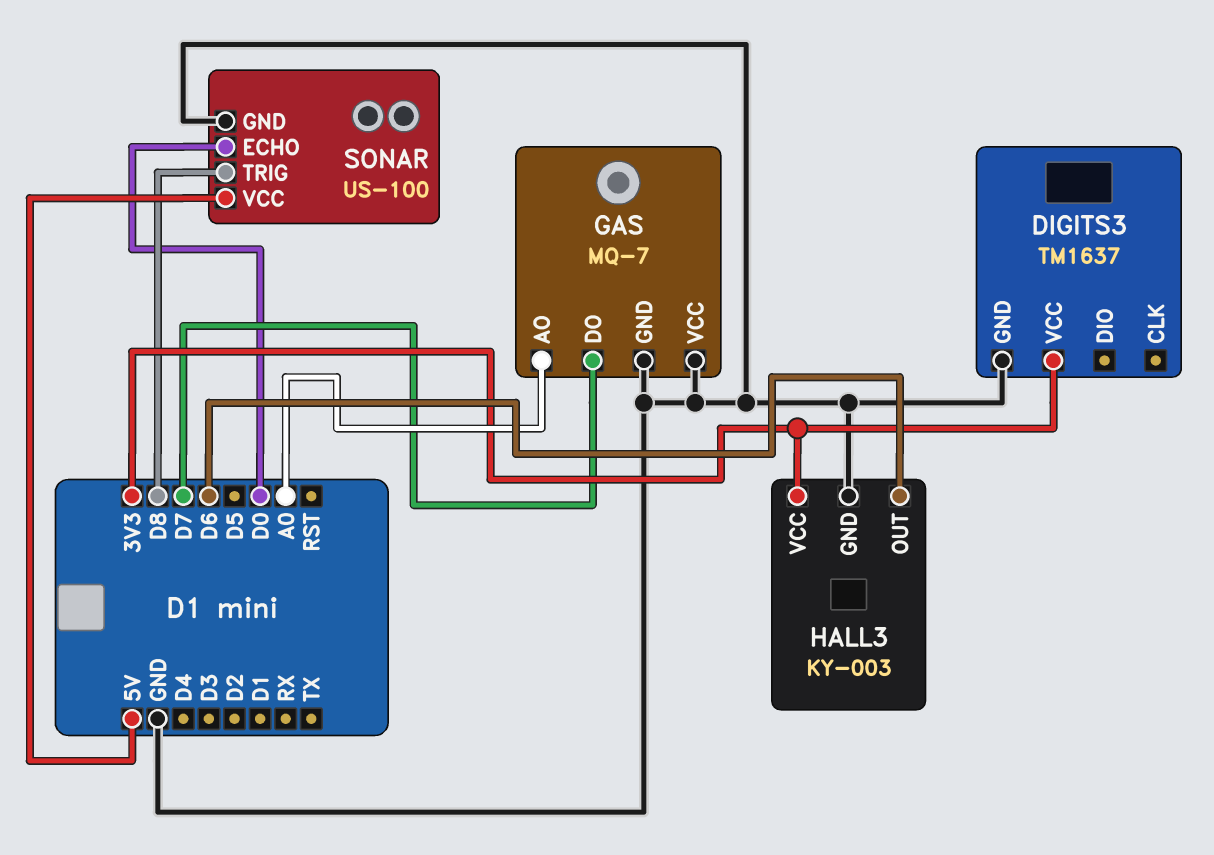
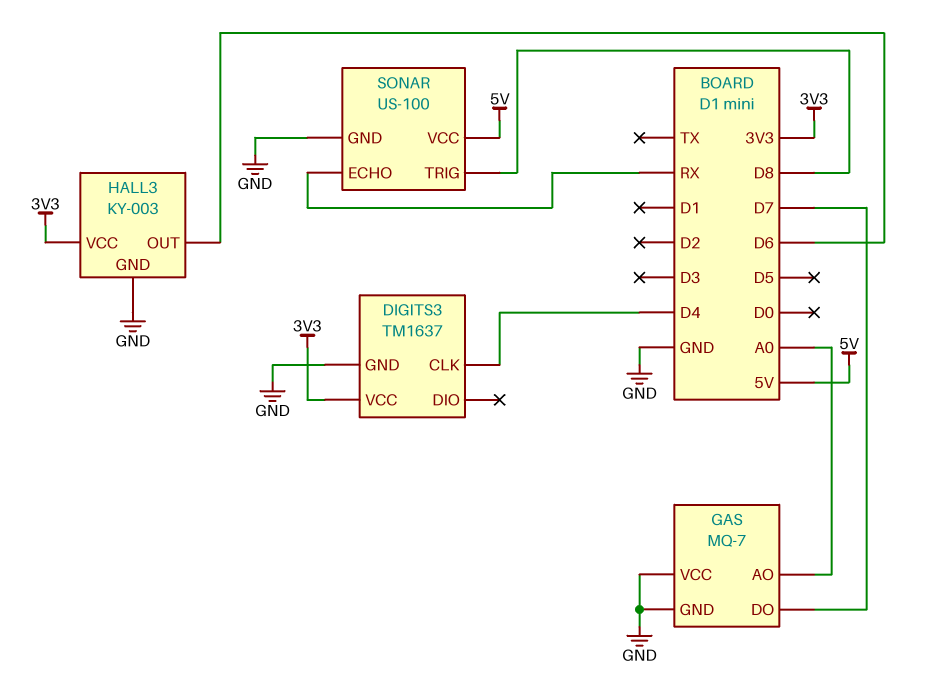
DIGITS3 pin CLK: none -> D4
SONAR pin ECHO: D0 -> RX

